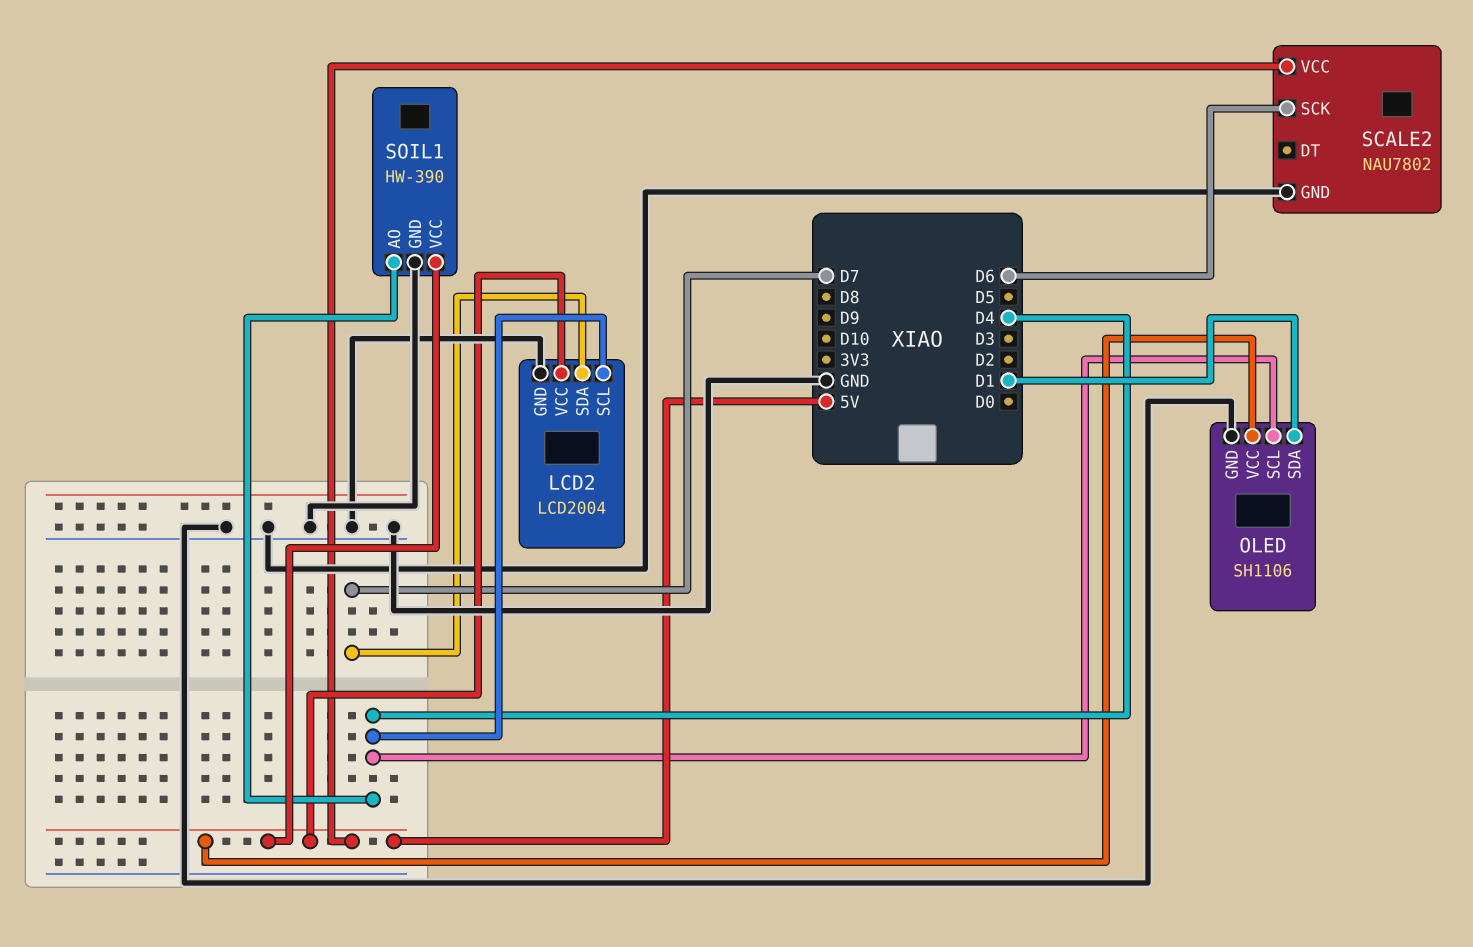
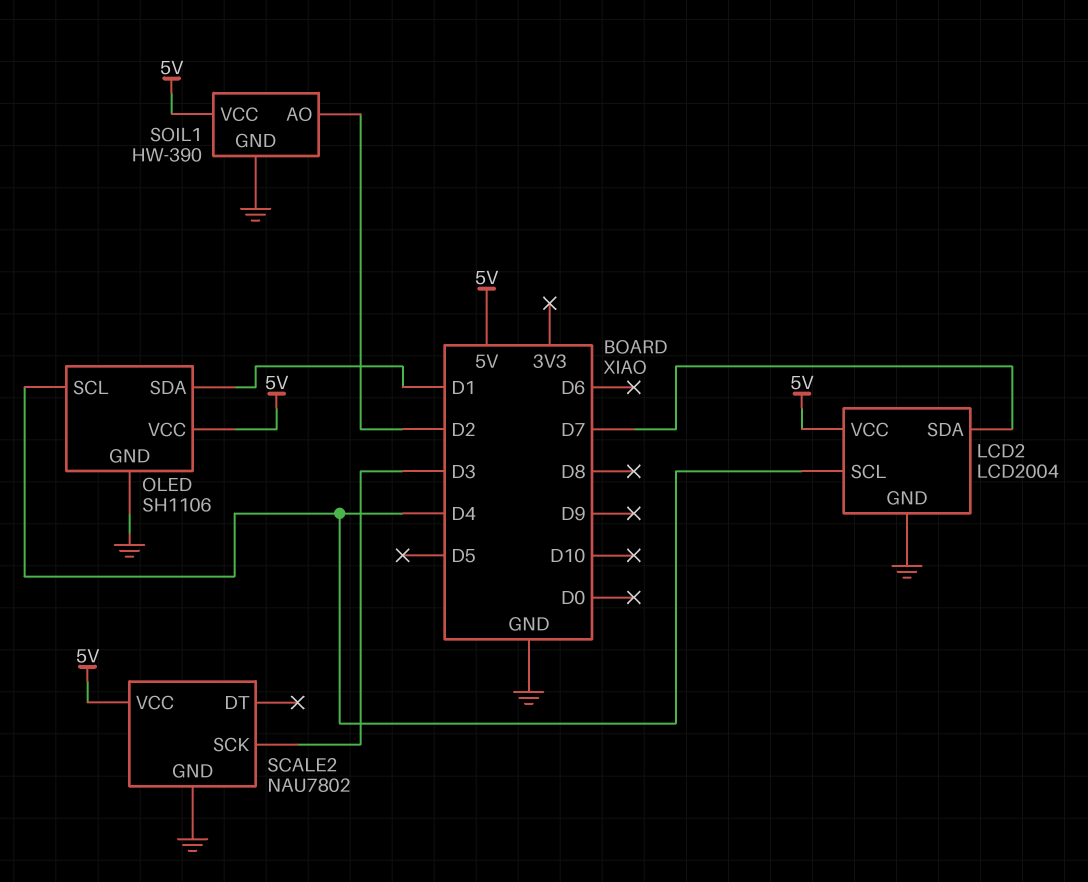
SCALE2 pin SCK: D6 -> D3
SOIL1 pin AO: D4 -> D2

